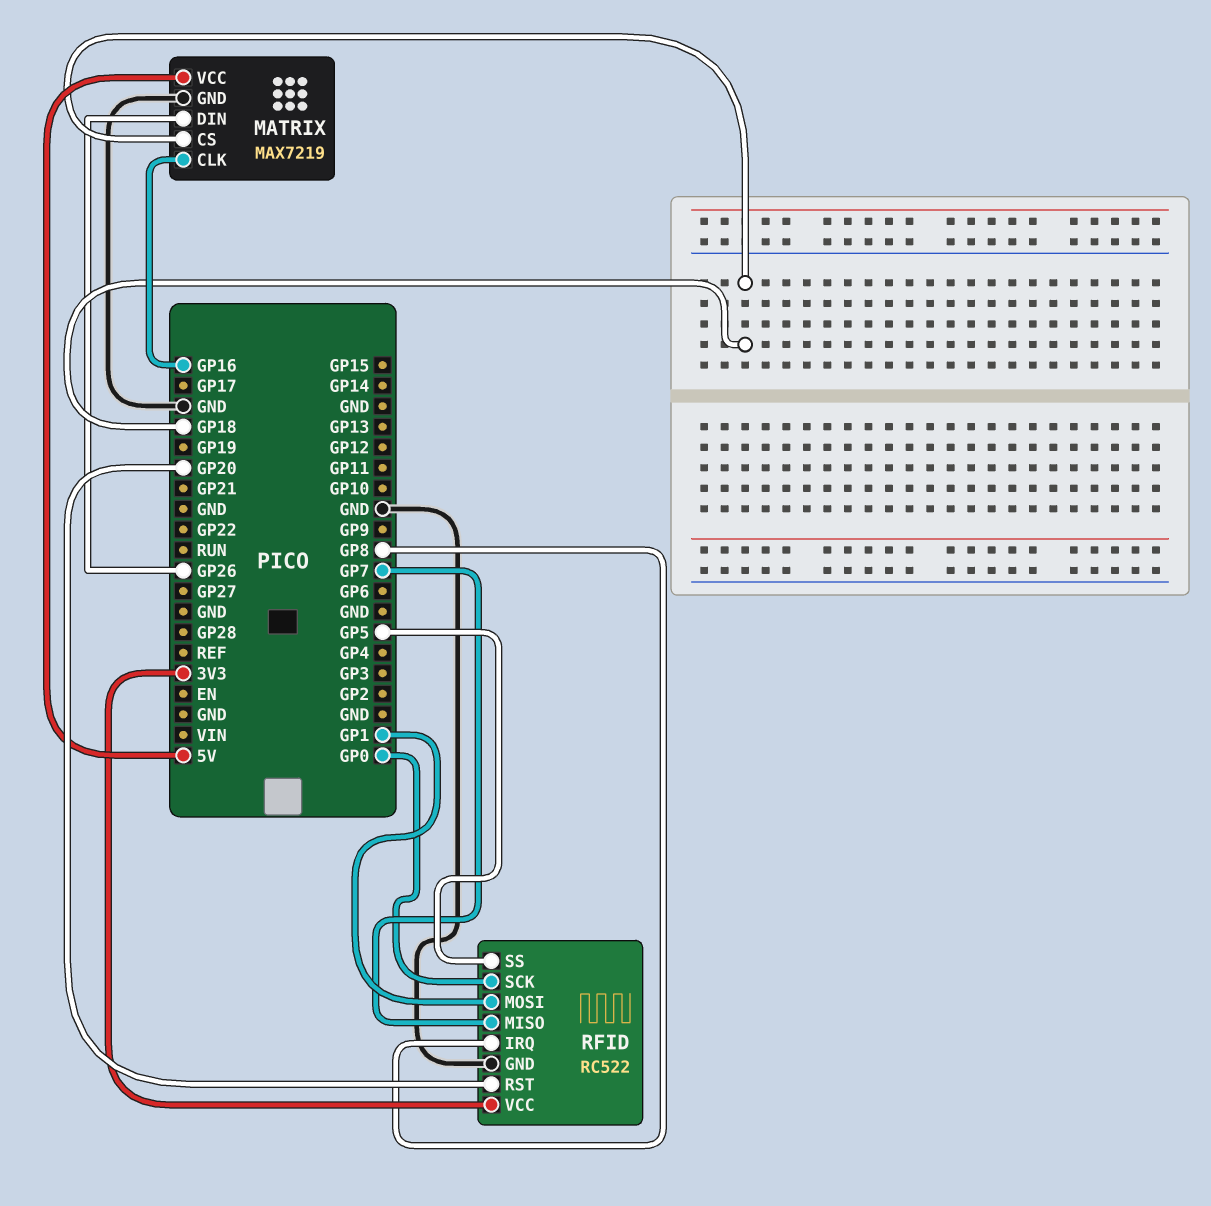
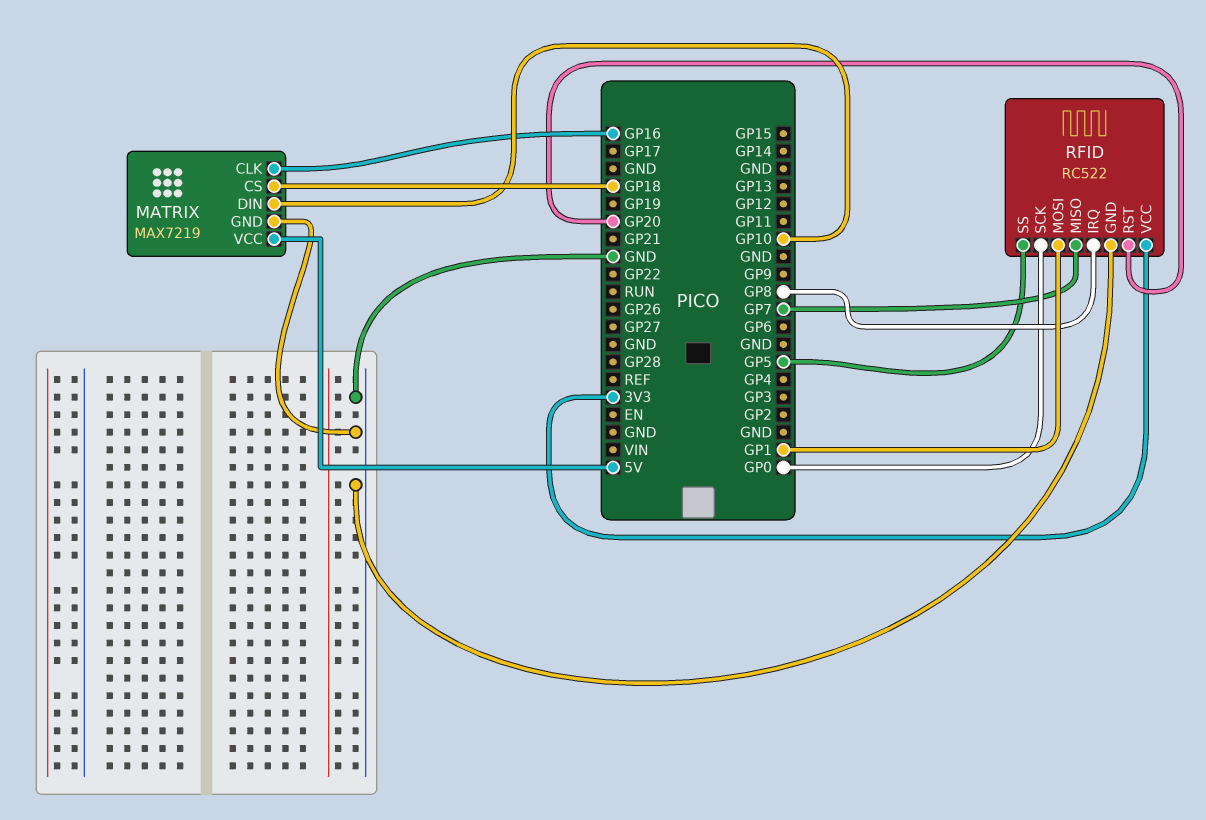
MATRIX pin DIN: GP26 -> GP10

